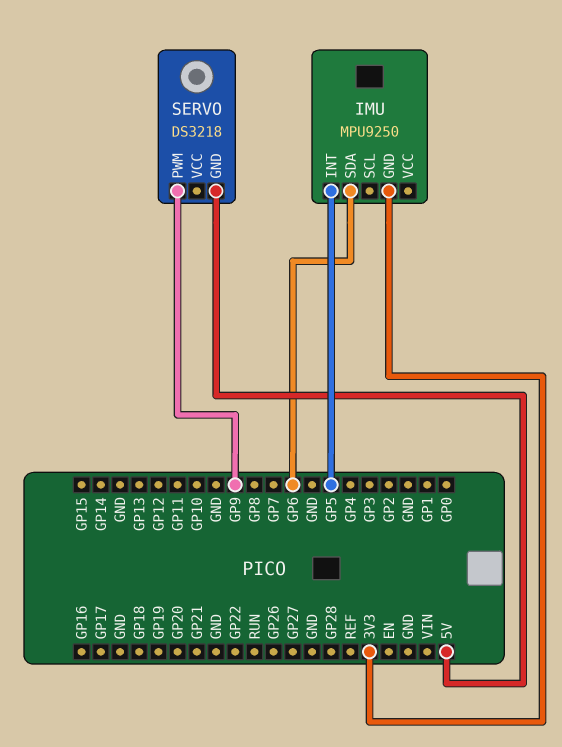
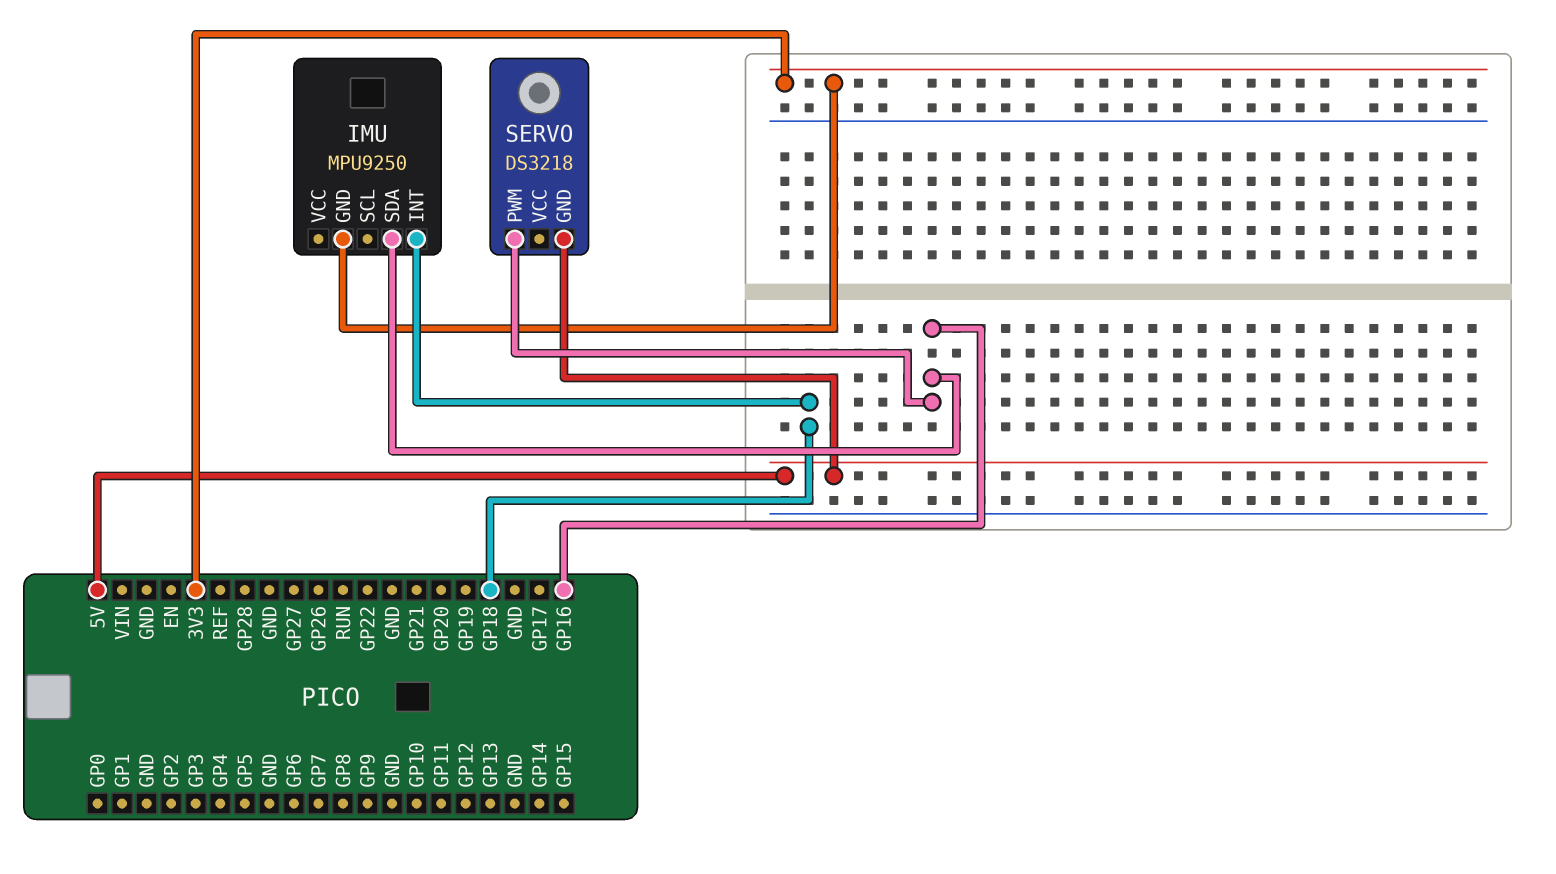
IMU pin INT: GP5 -> GP18
IMU pin SDA: GP6 -> GP16
SERVO pin PWM: GP9 -> GP16

